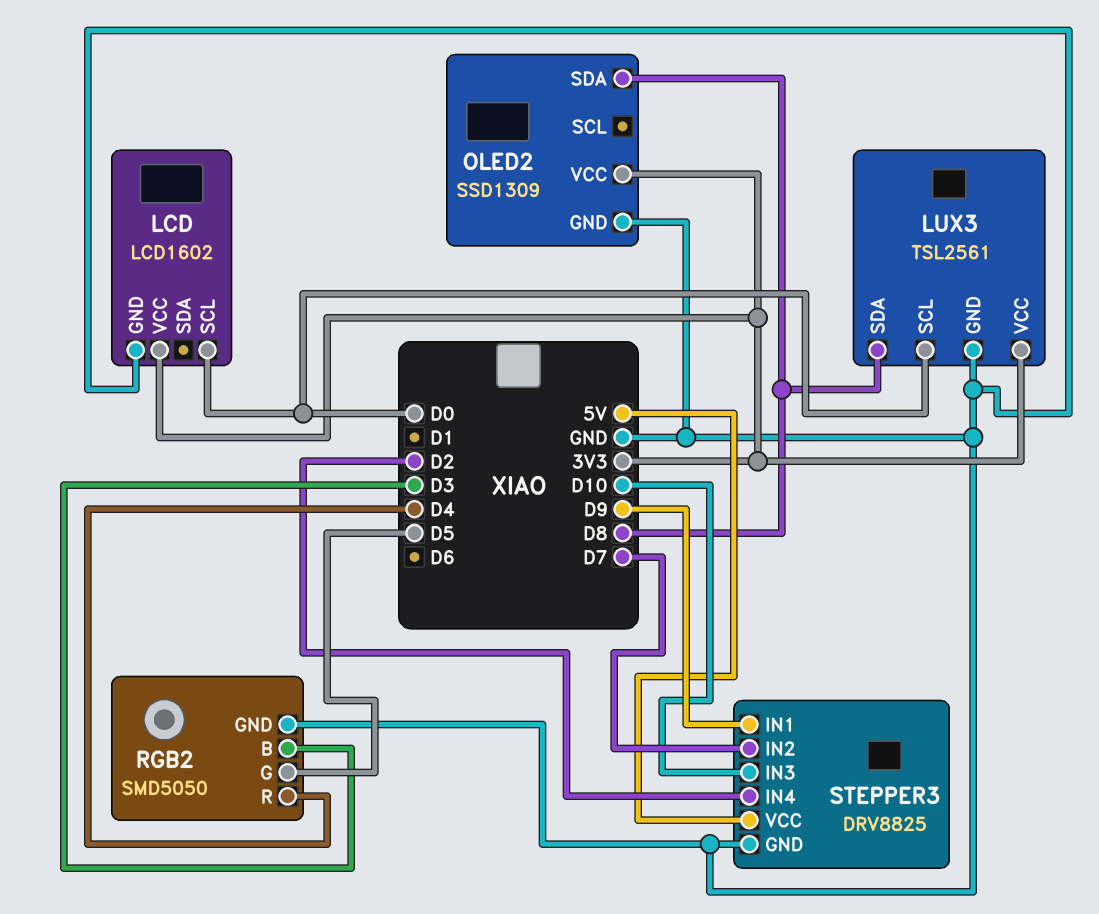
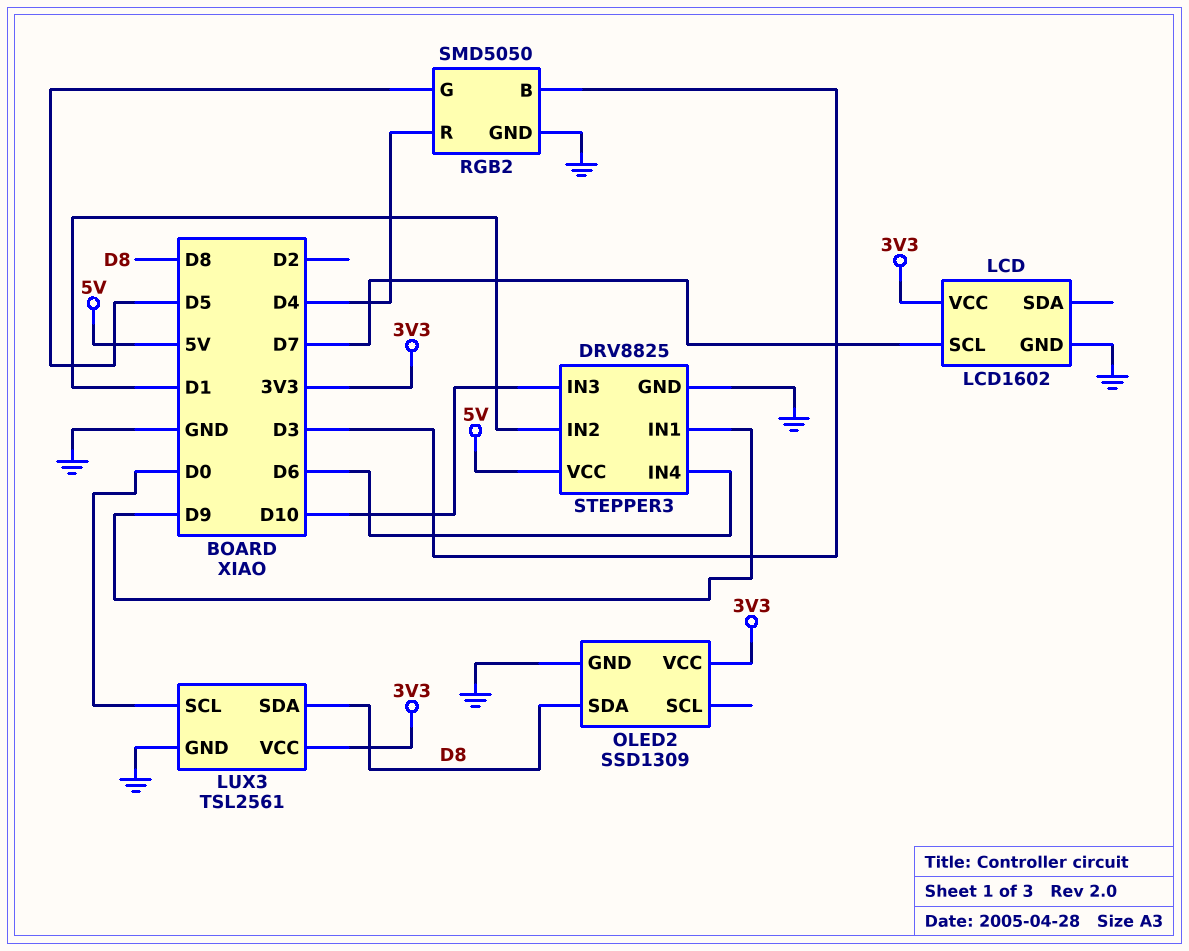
LCD pin SCL: D0 -> D7
STEPPER3 pin IN2: D7 -> D1
STEPPER3 pin IN4: D2 -> D6

